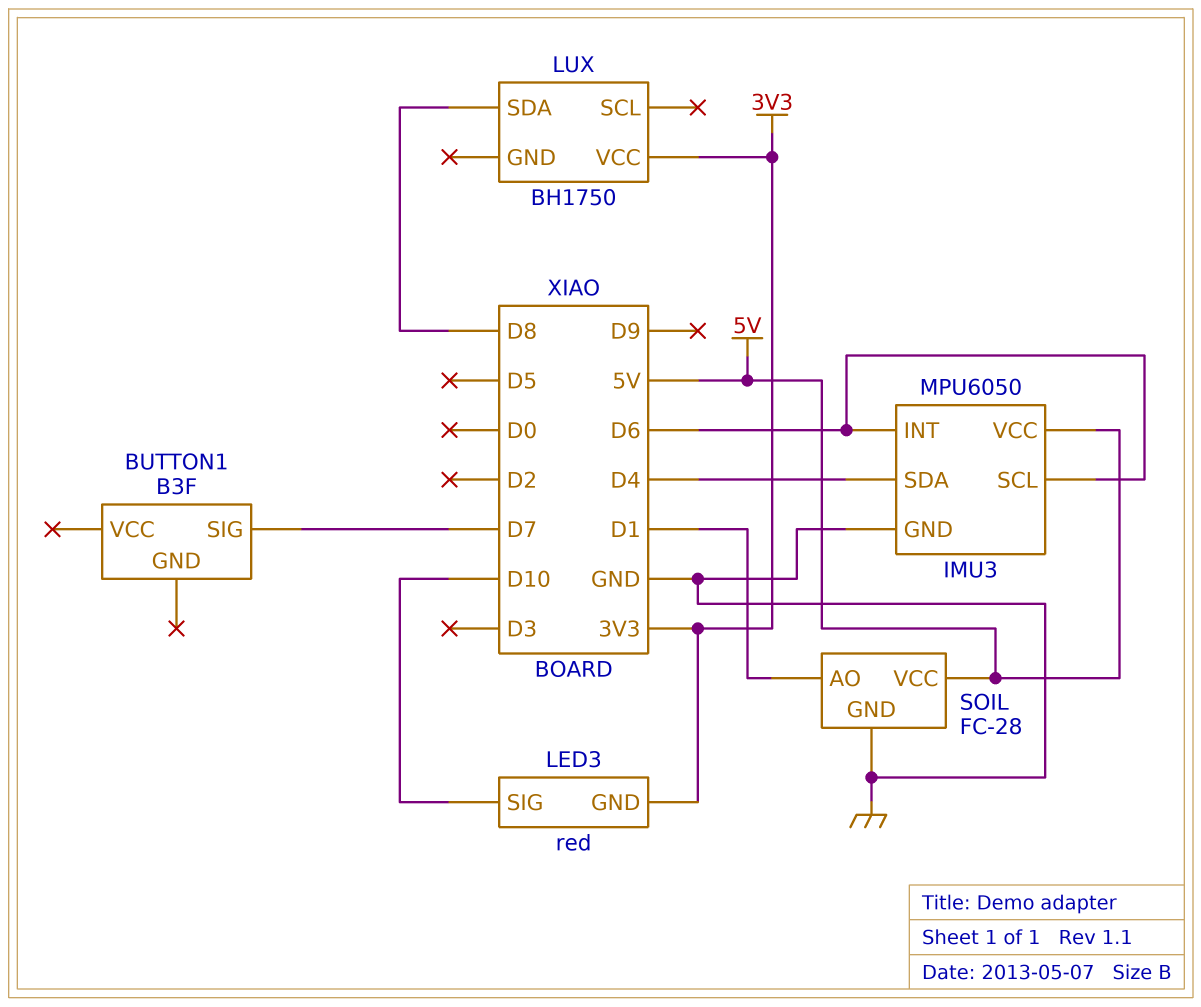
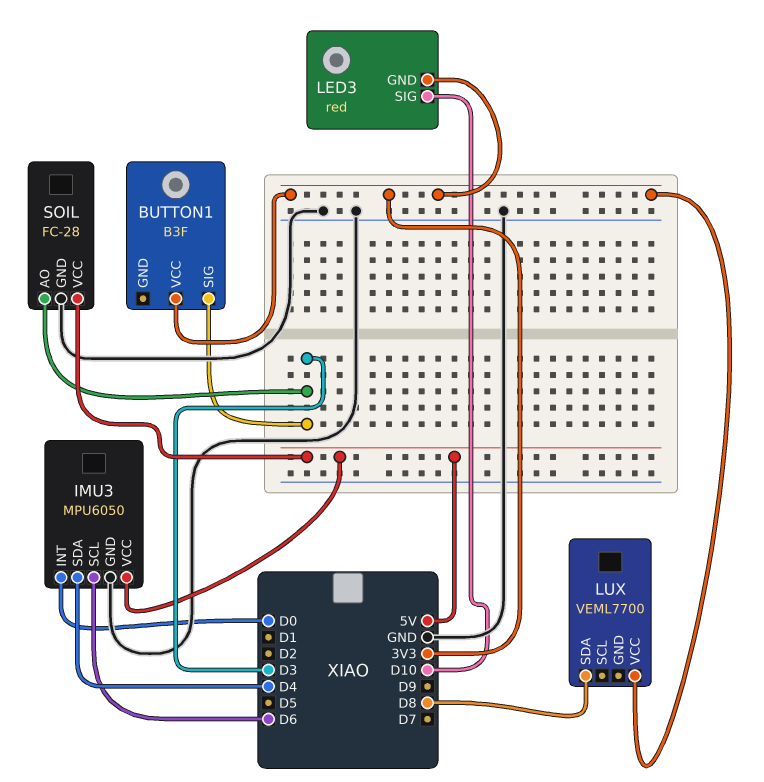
BUTTON1 pin SIG: D7 -> D3
BUTTON1 pin VCC: none -> 3V3
IMU3 pin INT: D6 -> D0
LUX: BH1750 -> VEML7700
SOIL pin AO: D1 -> D3

